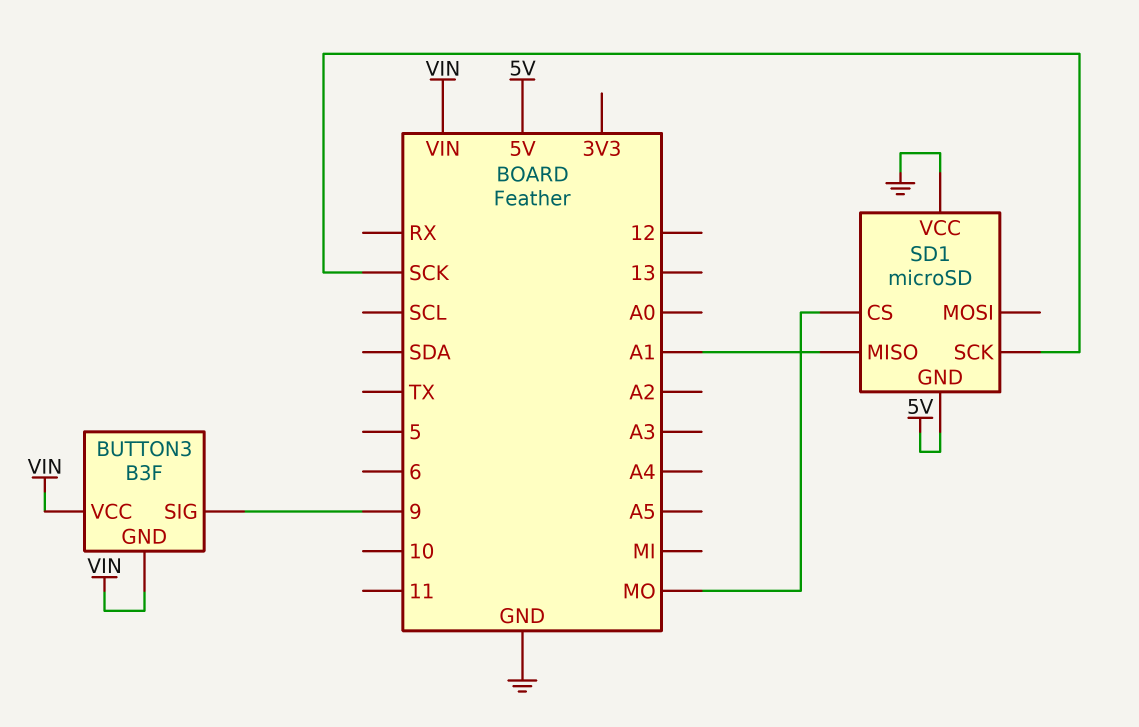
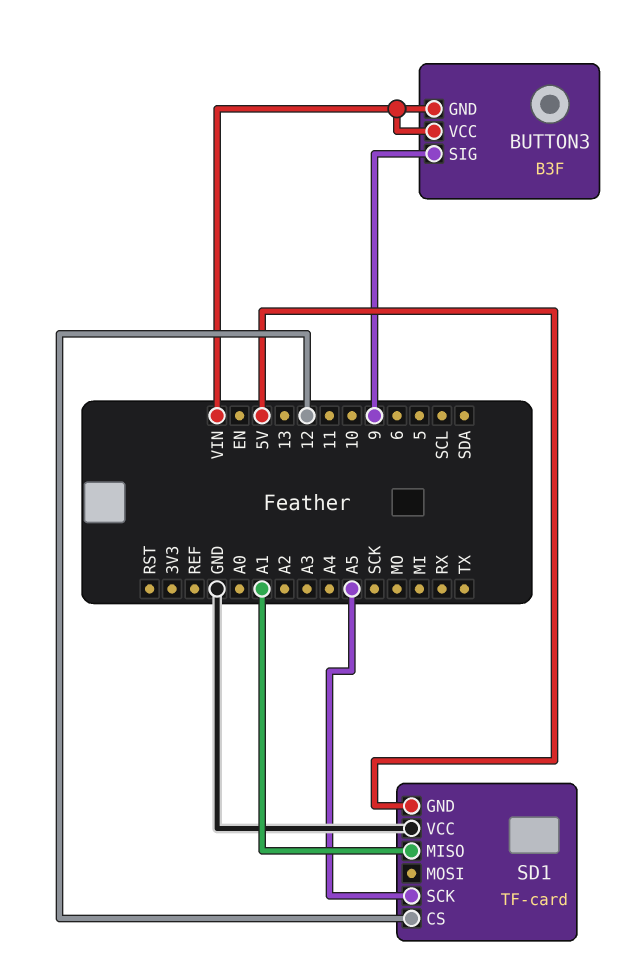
SD1: microSD -> TF-card
SD1 pin CS: MO -> 12
SD1 pin SCK: SCK -> A5

